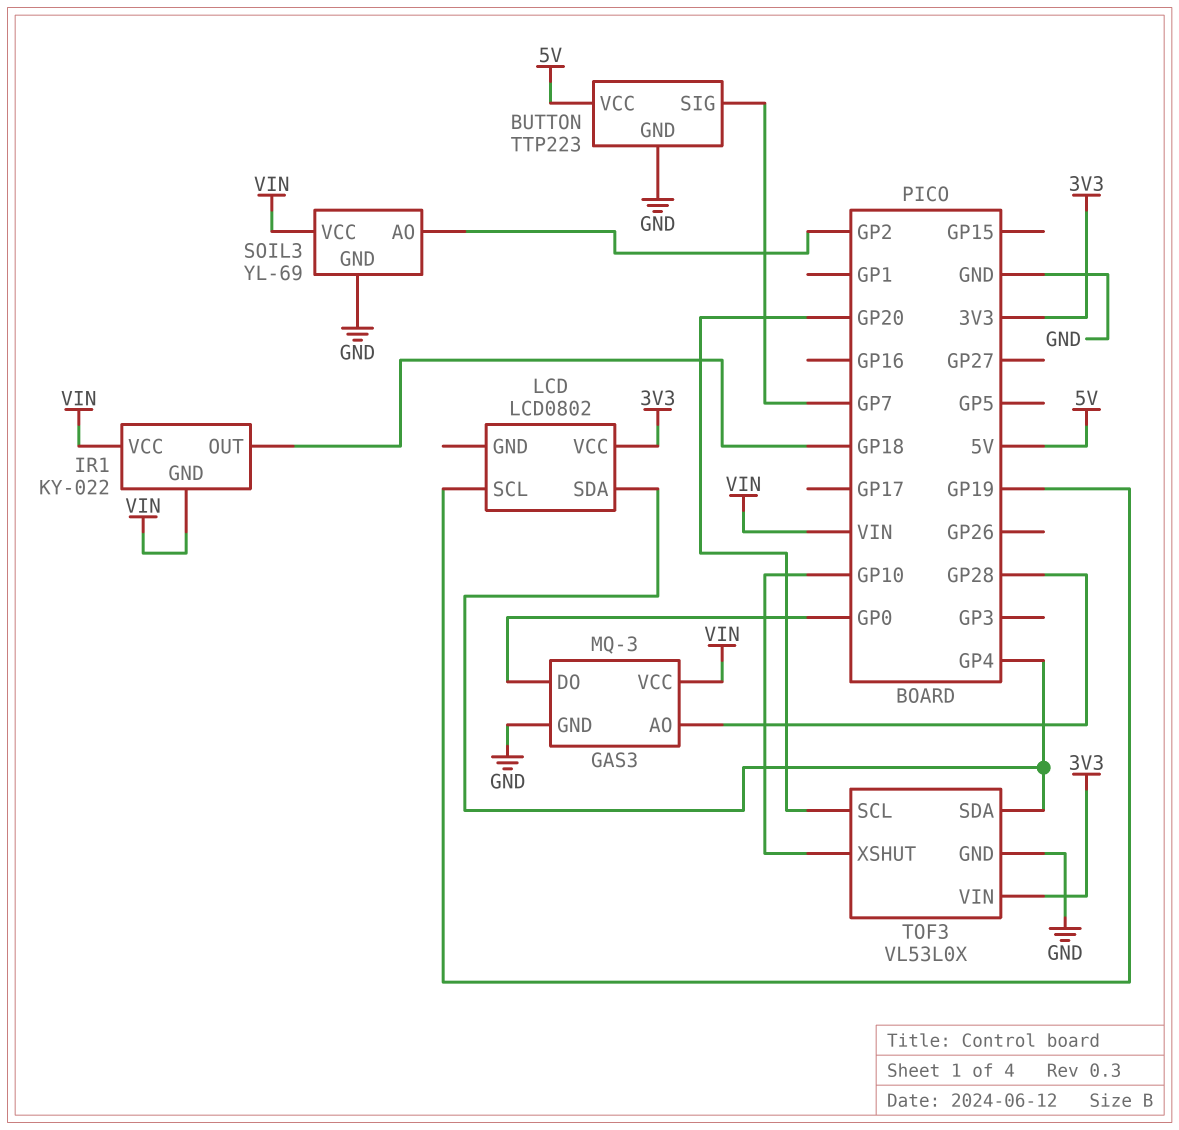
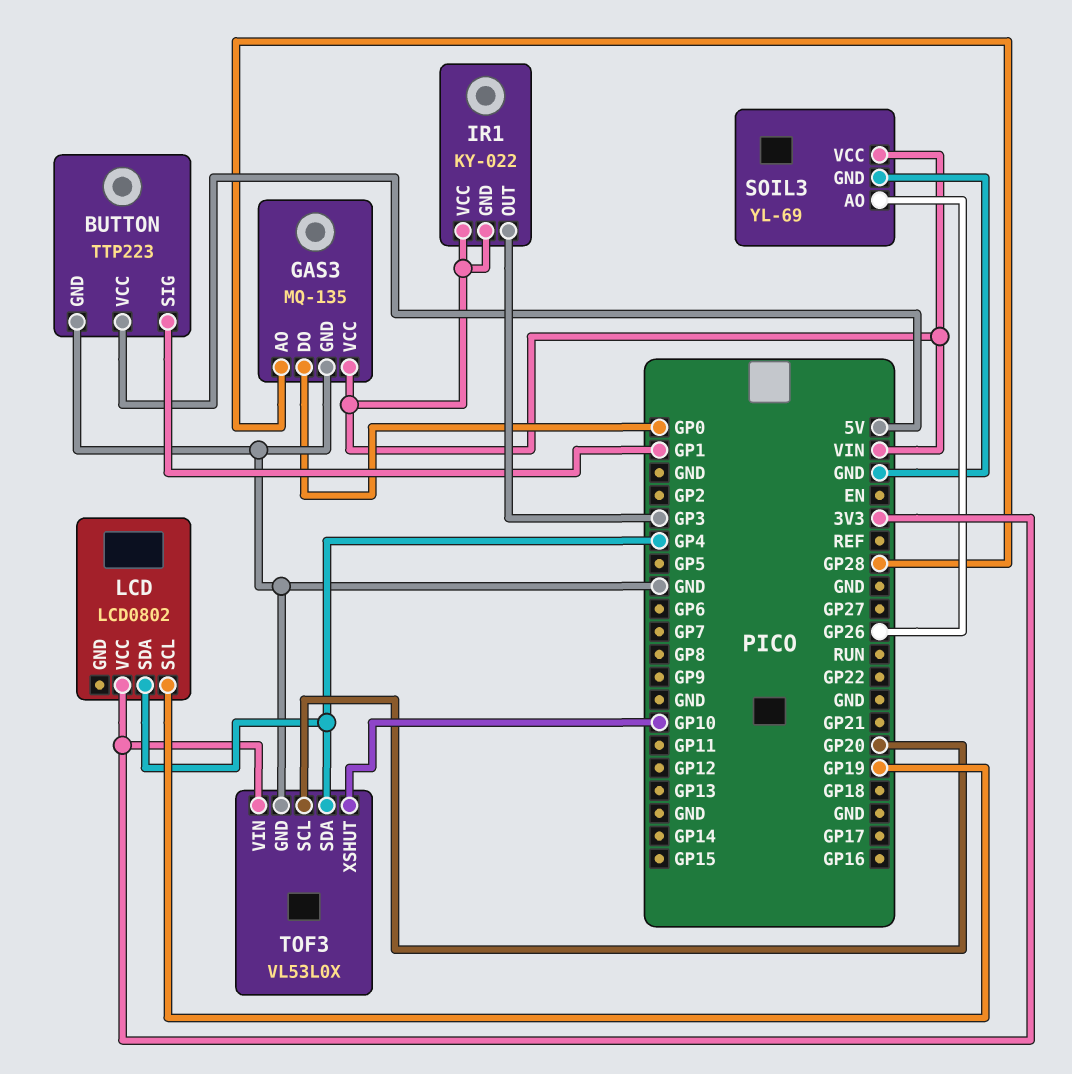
BUTTON pin SIG: GP7 -> GP1
GAS3: MQ-3 -> MQ-135
IR1 pin OUT: GP18 -> GP3
SOIL3 pin AO: GP2 -> GP26

